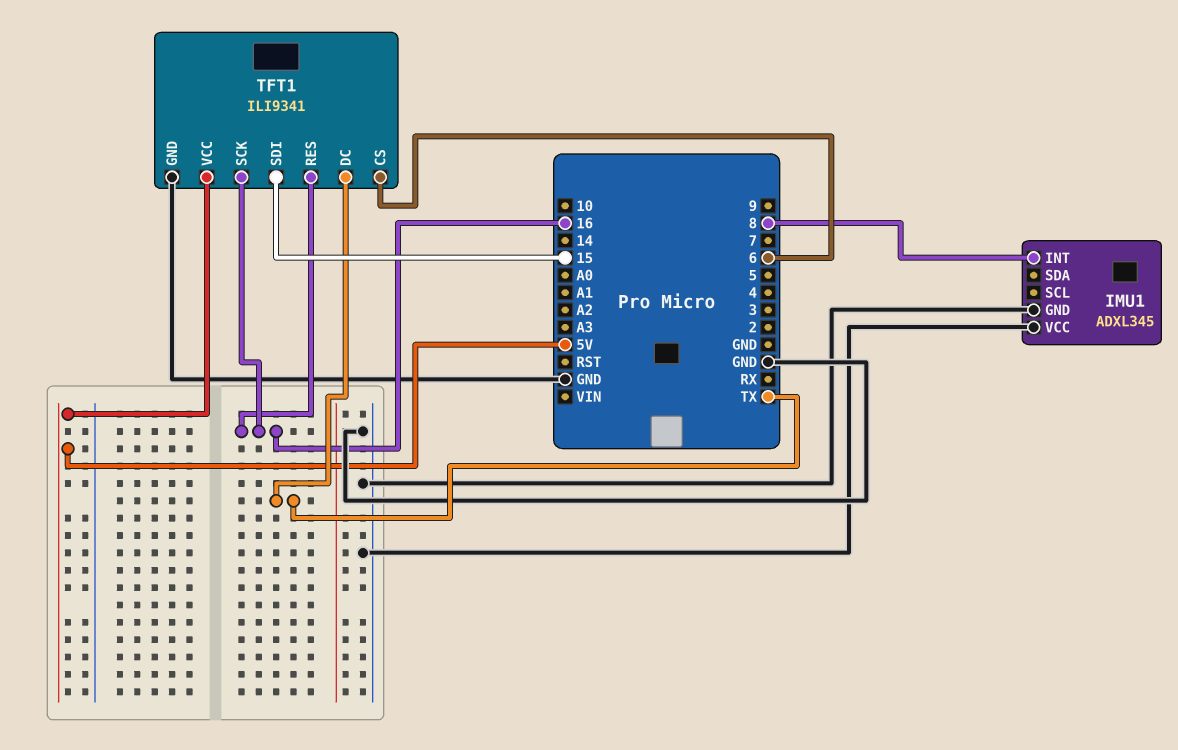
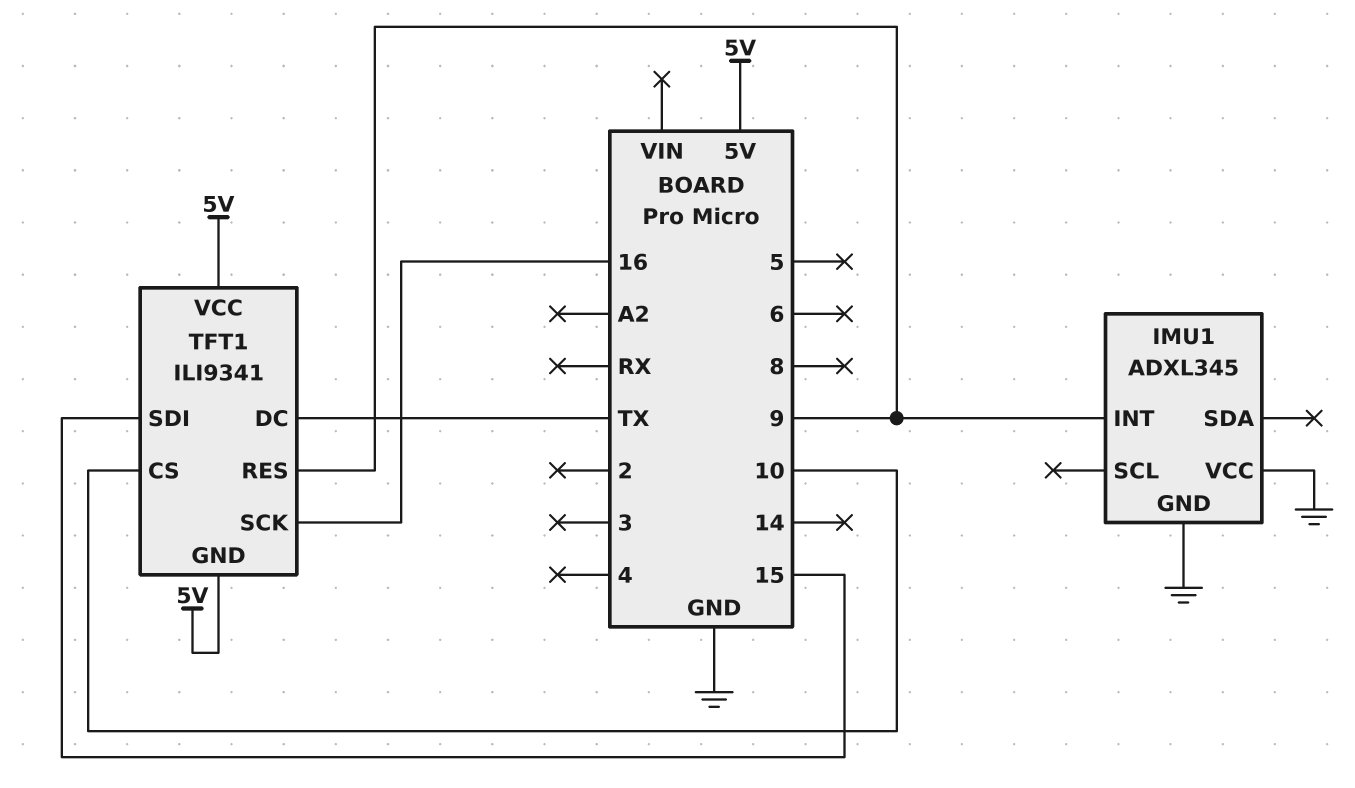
IMU1 pin INT: 8 -> 9
TFT1 pin CS: 6 -> 10
TFT1 pin GND: GND -> 5V
TFT1 pin RES: 16 -> 9

